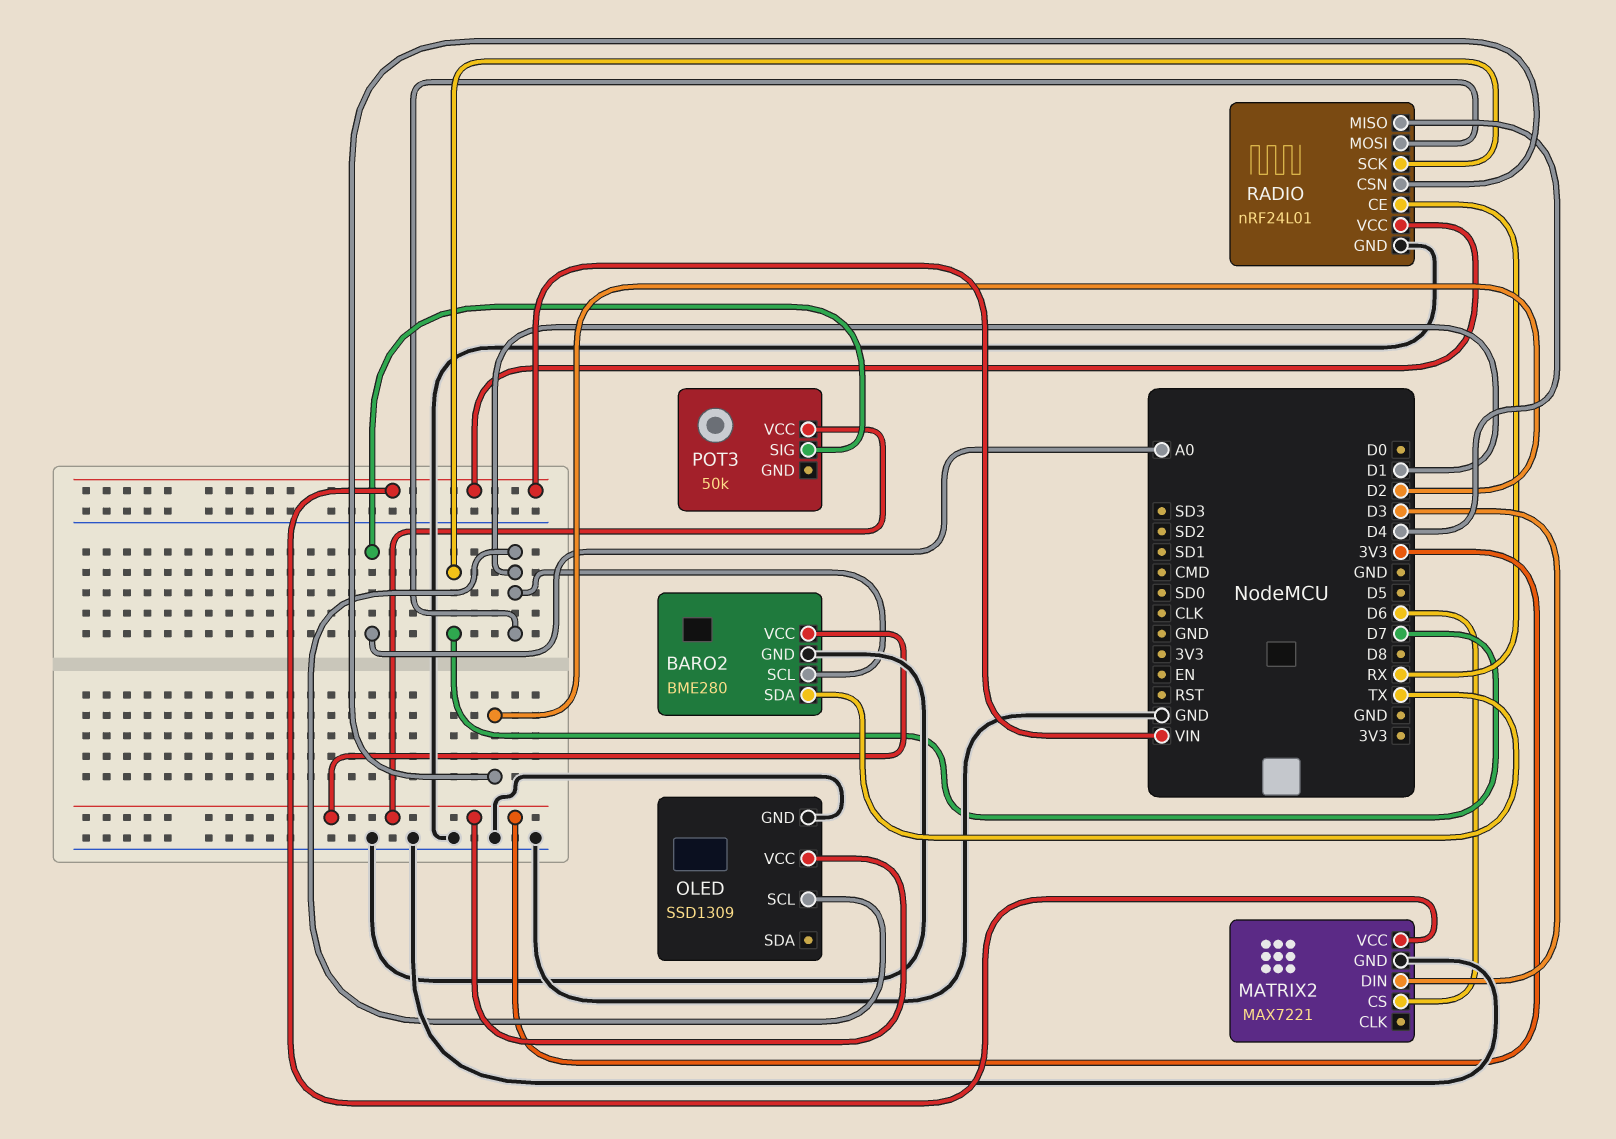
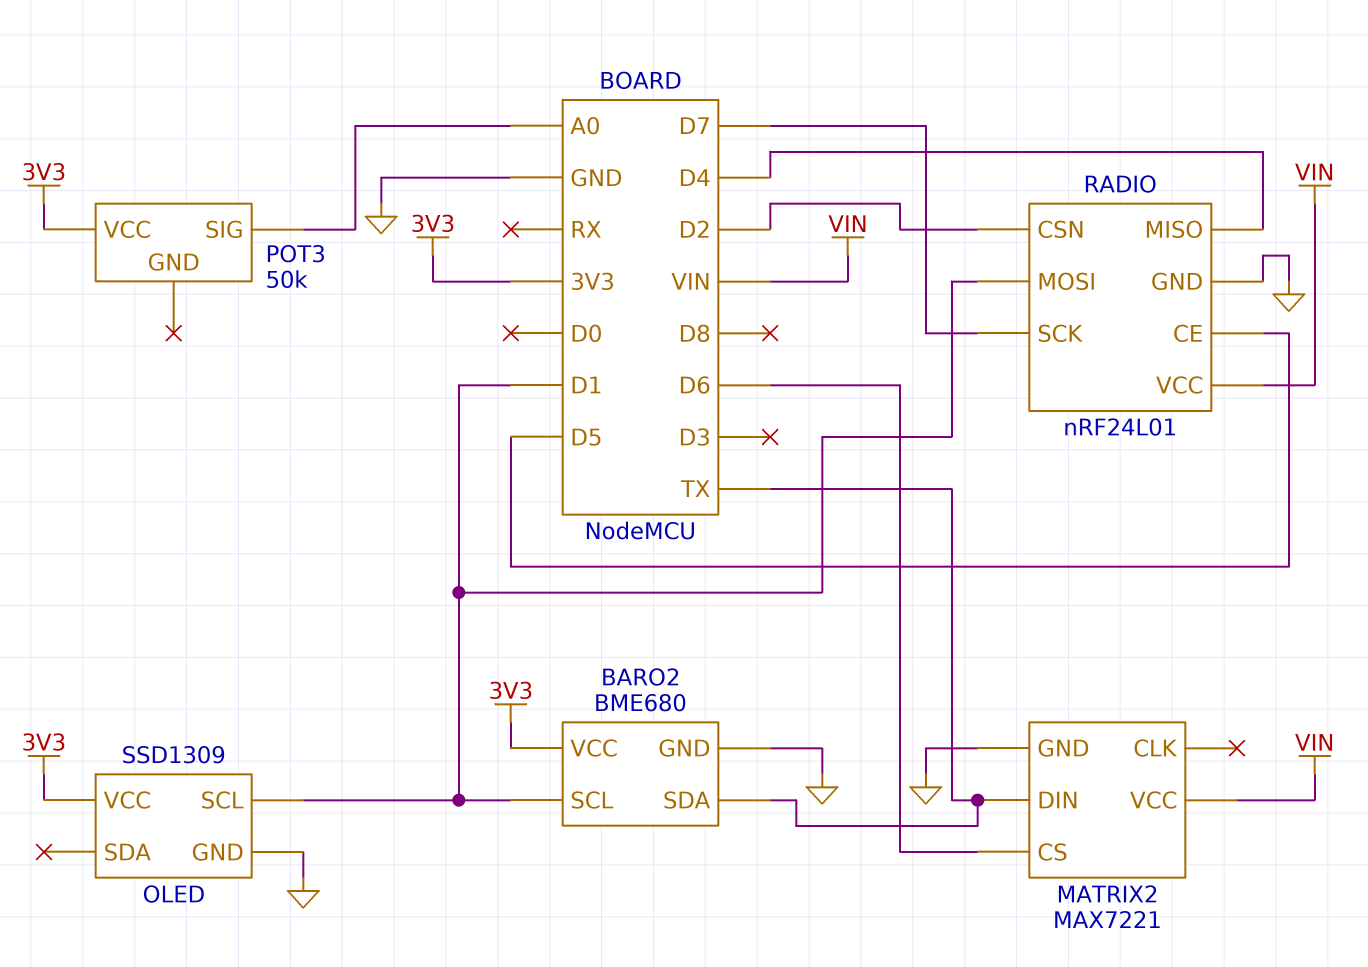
BARO2: BME280 -> BME680
MATRIX2 pin DIN: D3 -> TX
RADIO pin CE: RX -> D5

